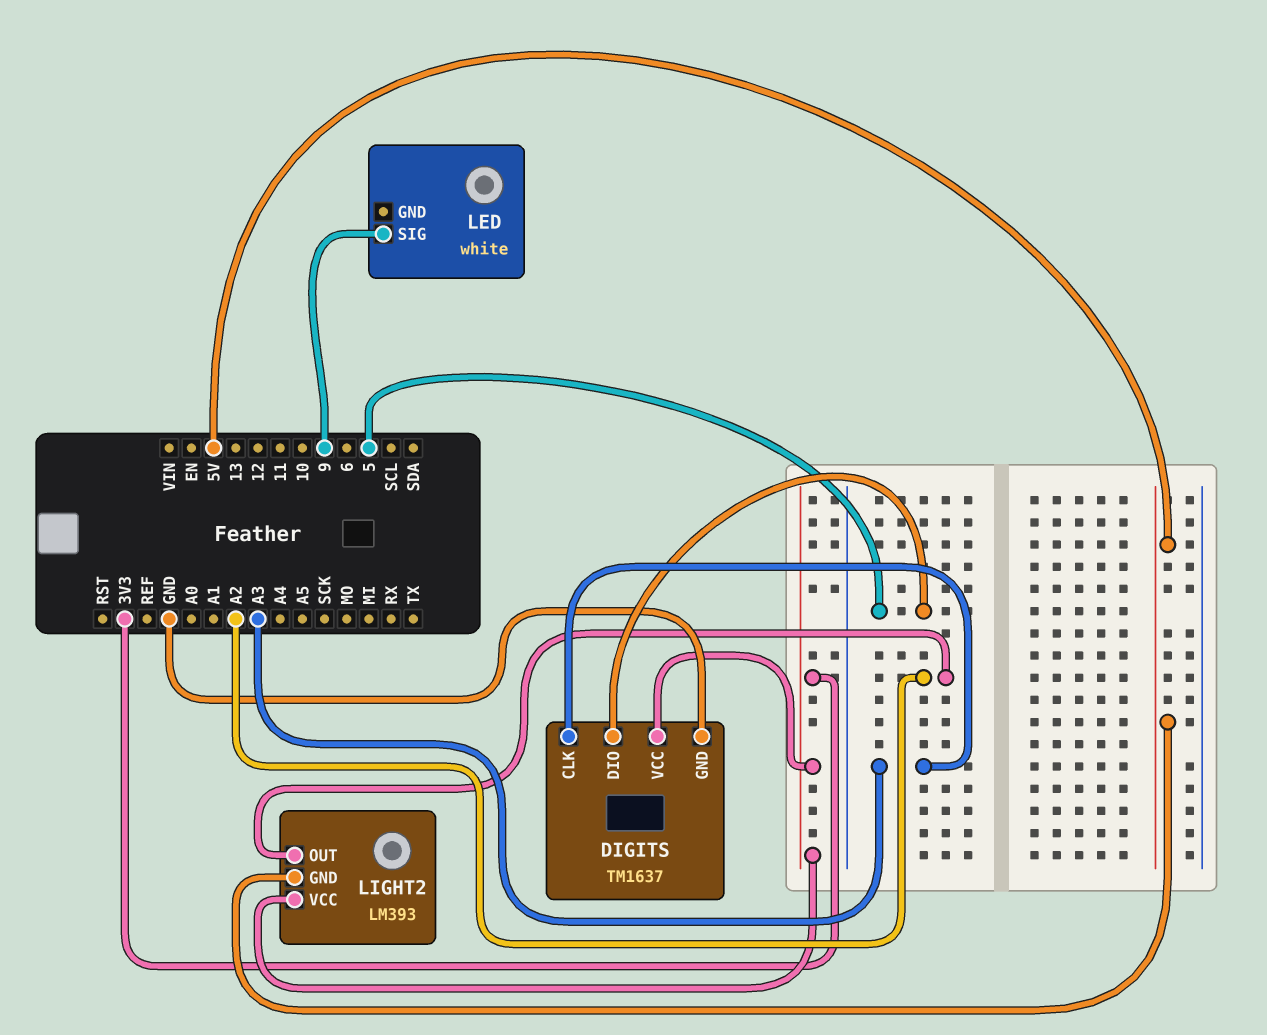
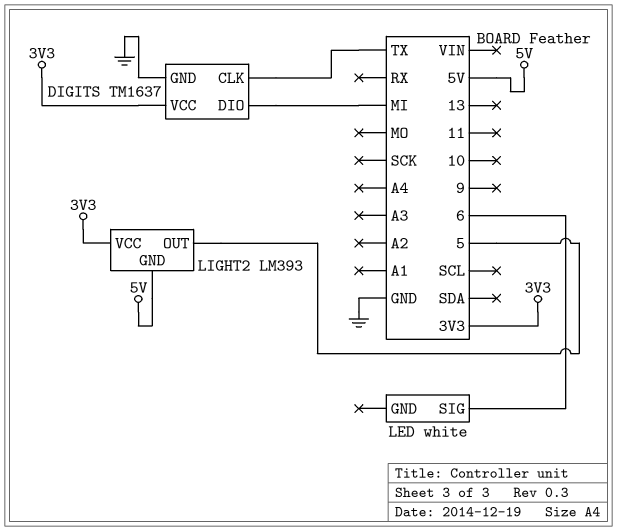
DIGITS pin CLK: A3 -> TX
DIGITS pin DIO: 5 -> MI
LED pin SIG: 9 -> 6
LIGHT2 pin OUT: A2 -> 5

